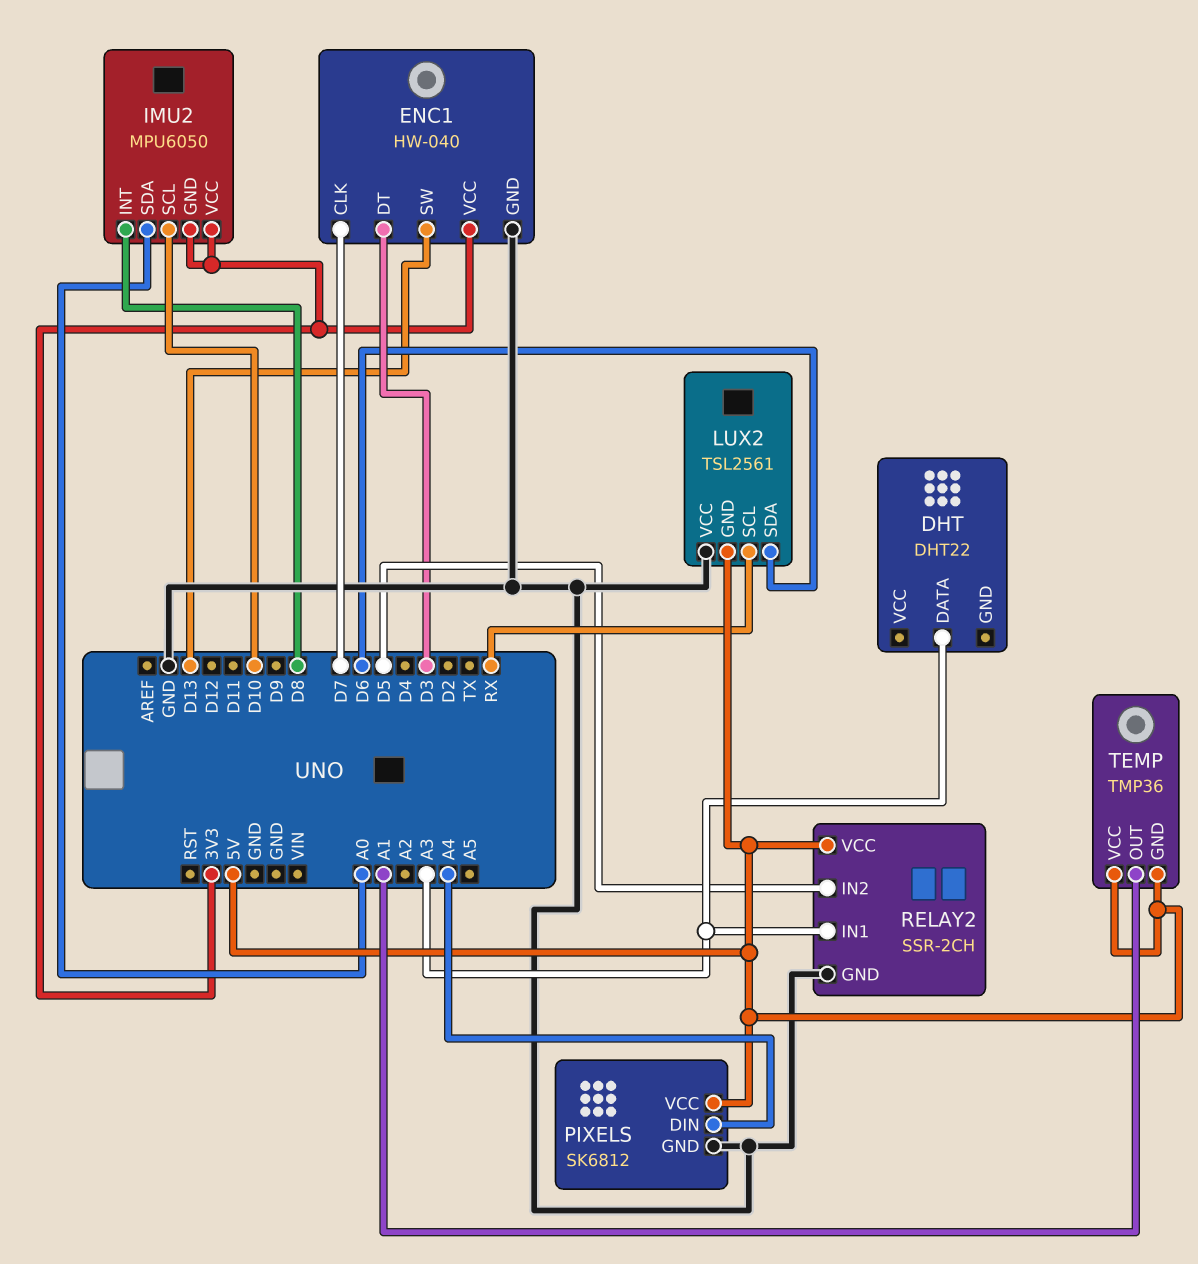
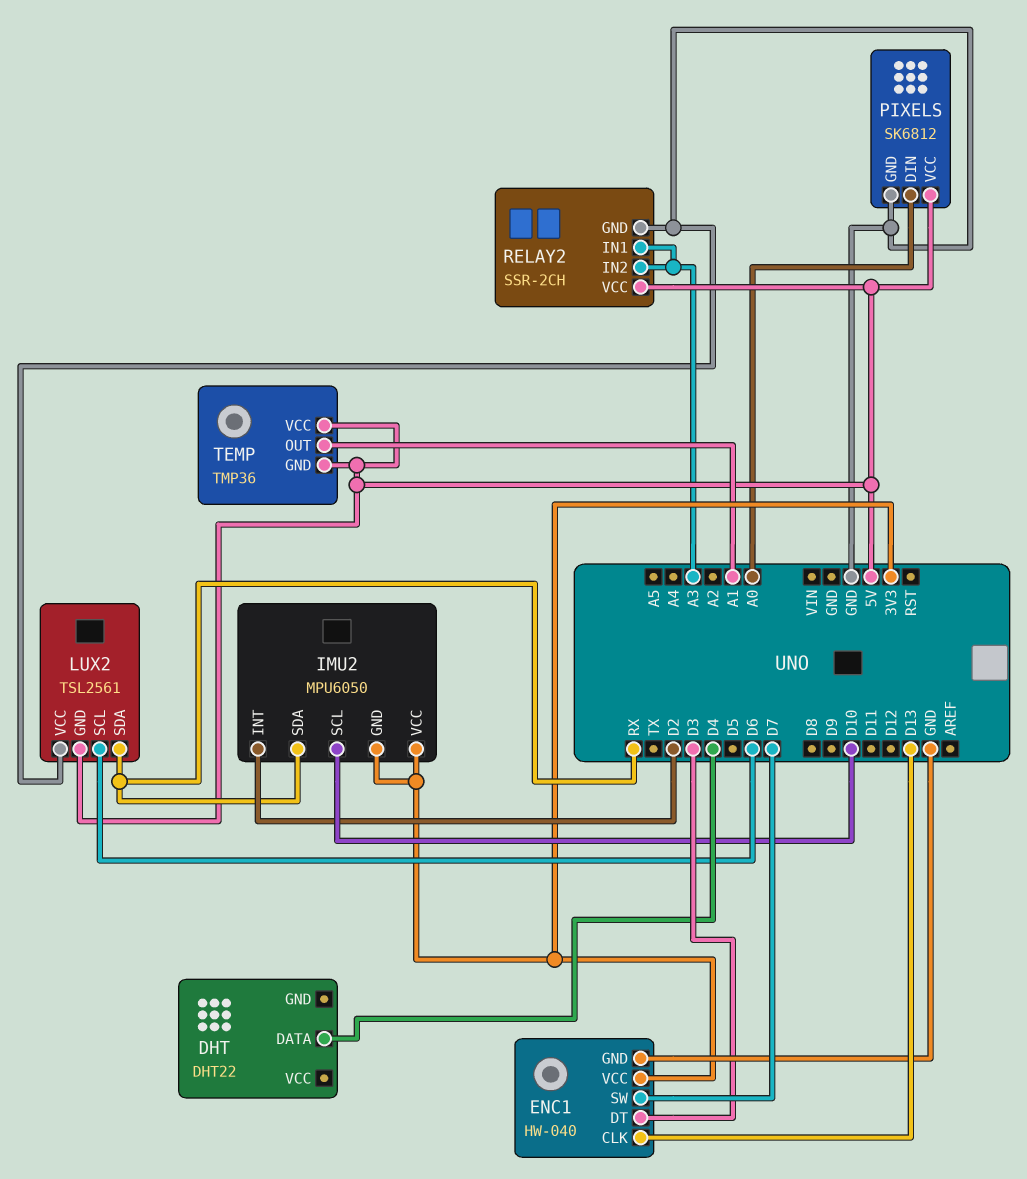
DHT pin DATA: A3 -> D4
ENC1 pin CLK: D7 -> D13
ENC1 pin SW: D13 -> D7
IMU2 pin INT: D8 -> D2
IMU2 pin SDA: A0 -> RX
LUX2 pin SCL: RX -> D6
LUX2 pin SDA: D6 -> RX
PIXELS pin DIN: A4 -> A0
RELAY2 pin IN2: D5 -> A3

